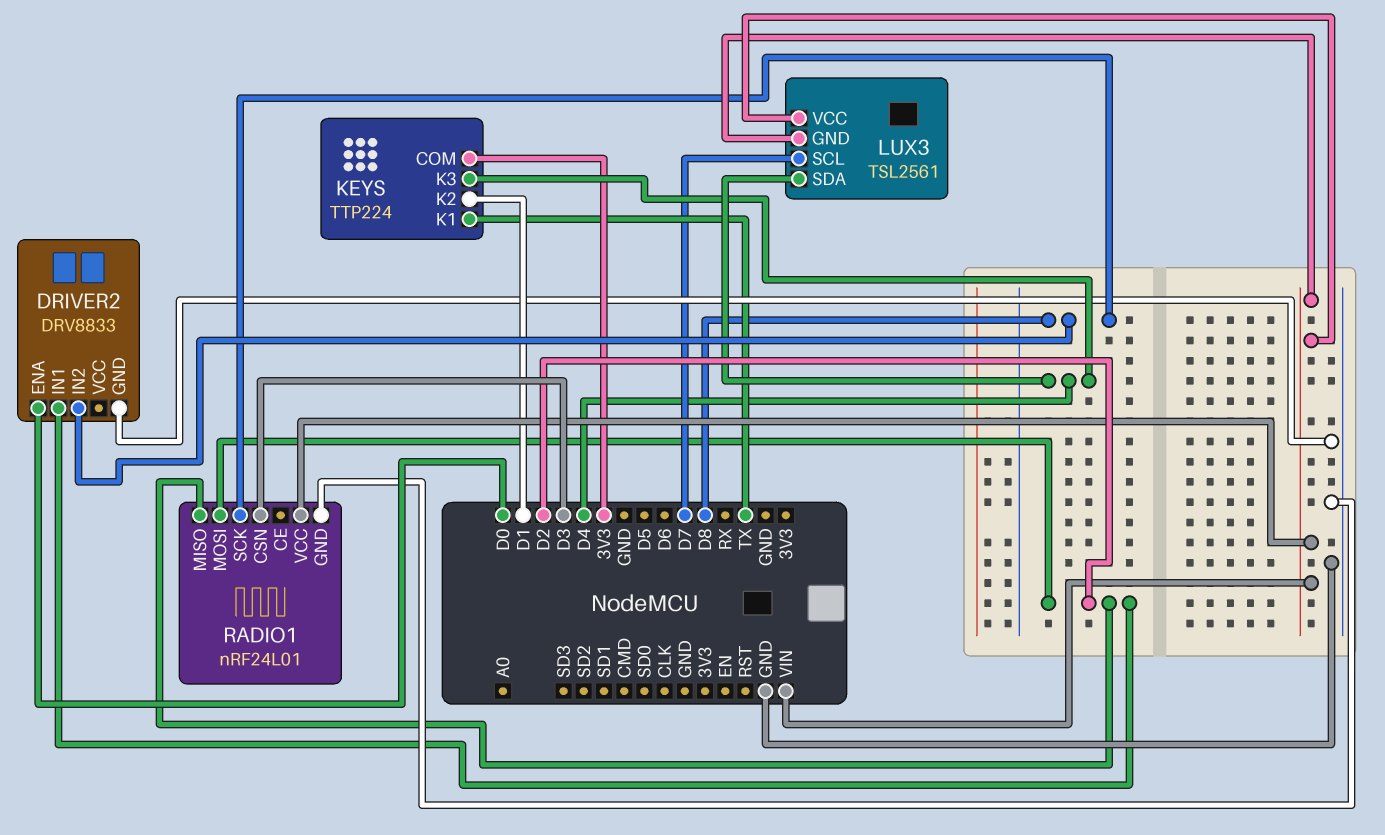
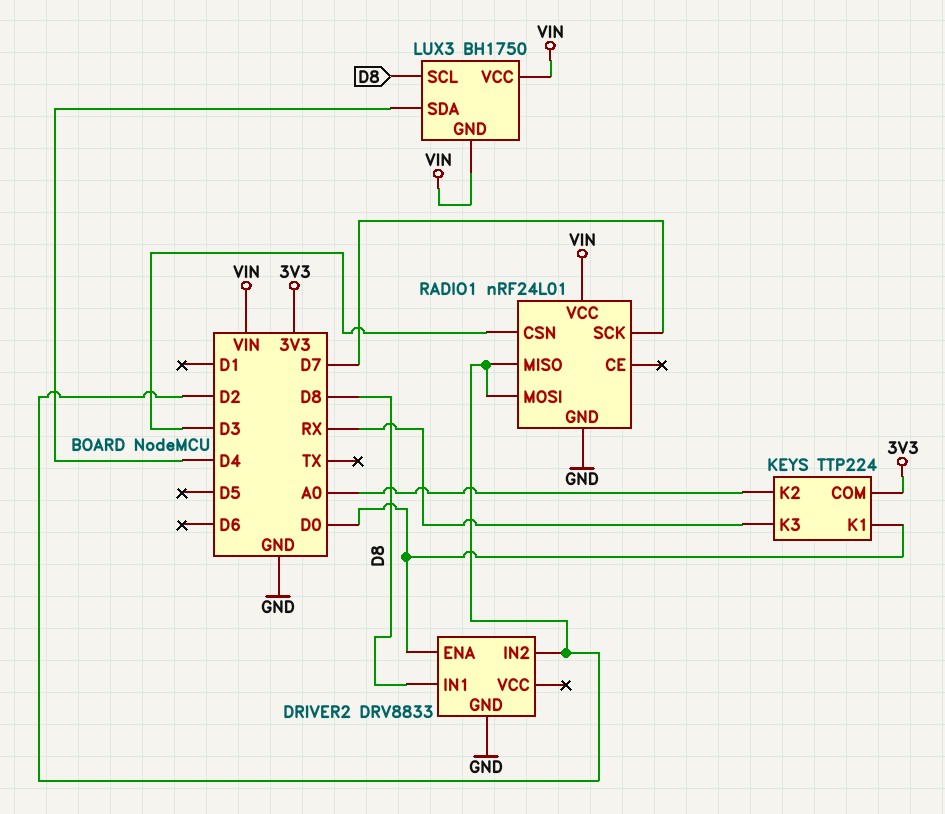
DRIVER2 pin IN1: D2 -> D8
DRIVER2 pin IN2: D8 -> D2
KEYS pin K1: TX -> D0
KEYS pin K2: D1 -> A0
KEYS pin K3: D4 -> RX
LUX3: TSL2561 -> BH1750
LUX3 pin SCL: D7 -> D8
RADIO1 pin SCK: D8 -> D7

